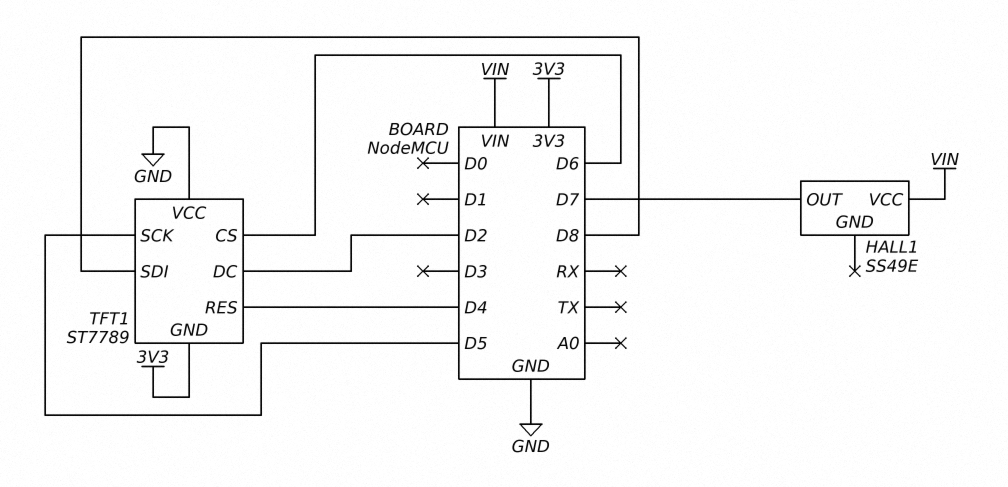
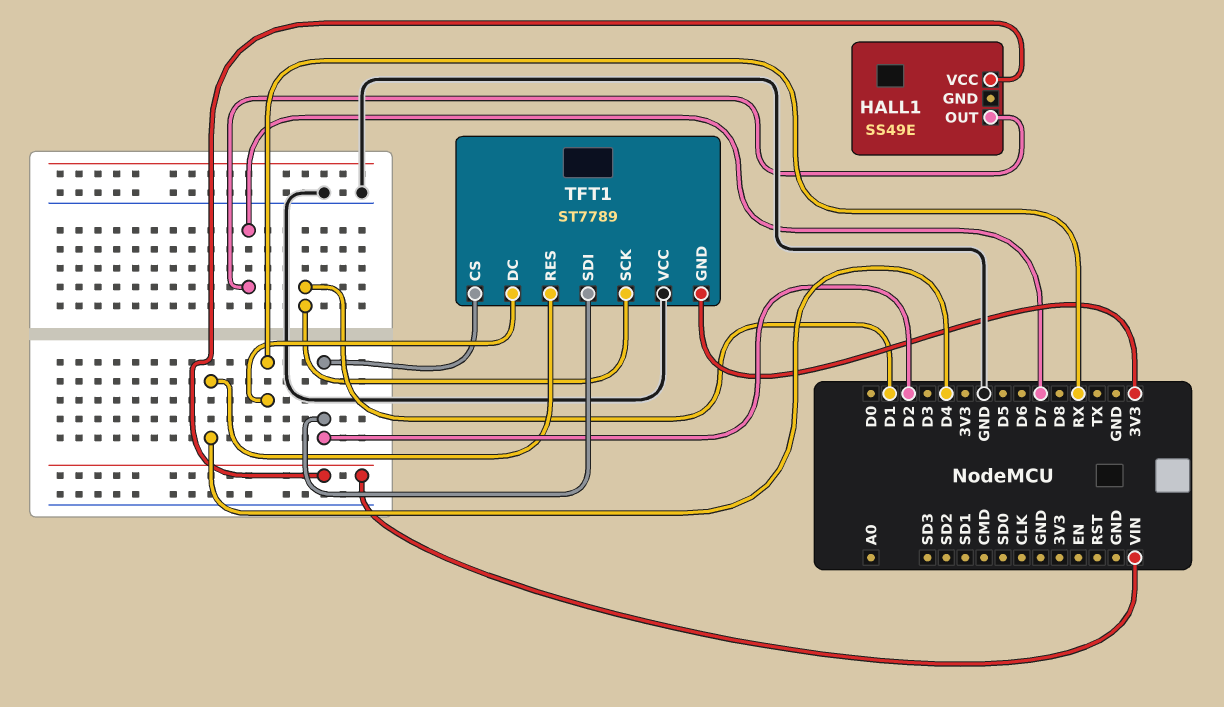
TFT1 pin CS: D6 -> D2
TFT1 pin DC: D2 -> RX
TFT1 pin SCK: D5 -> D1
TFT1 pin SDI: D8 -> D2

